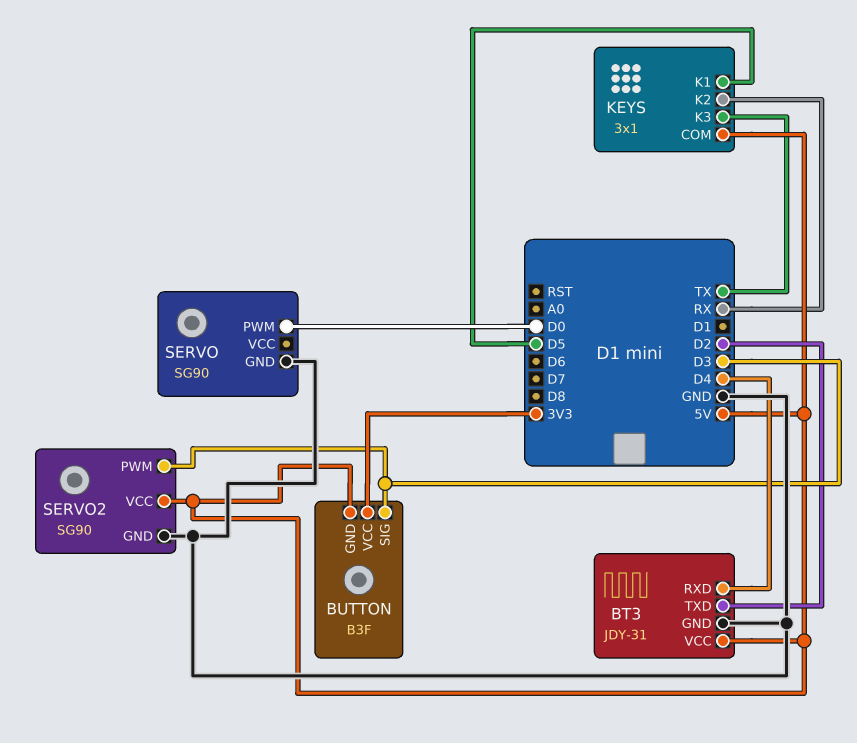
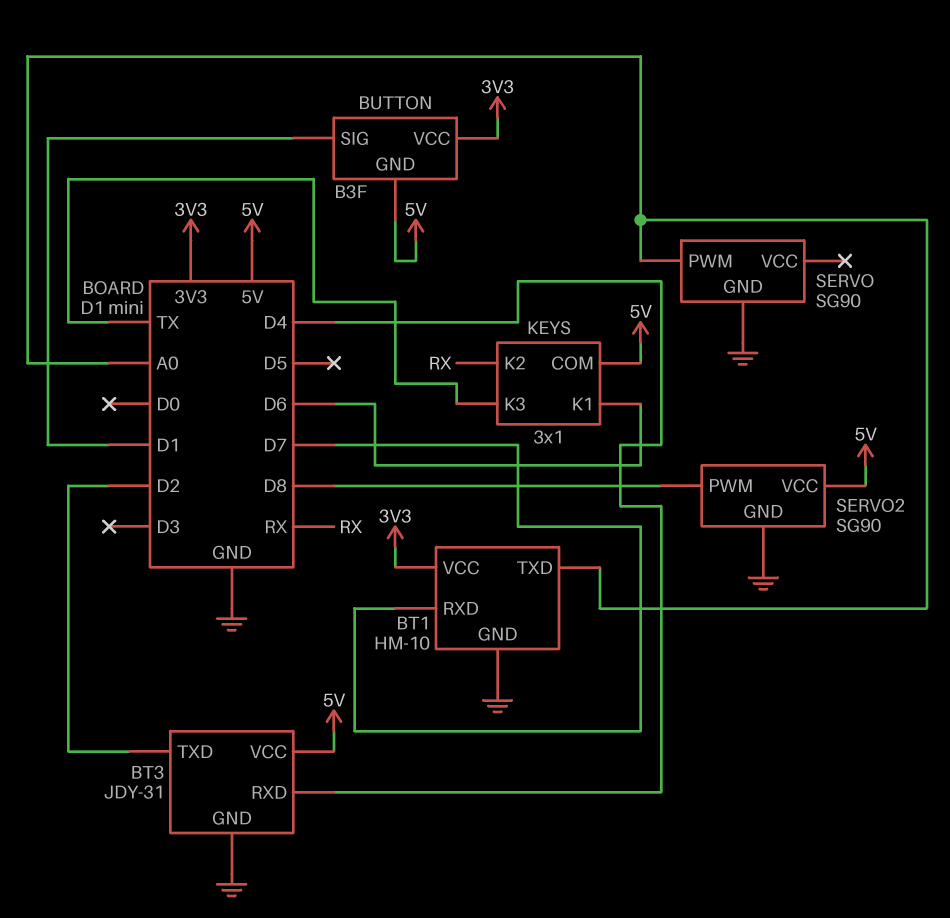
BT1: none -> HM-10
BT1 pin GND: none -> GND
BT1 pin RXD: none -> D7
BT1 pin TXD: none -> A0
BT1 pin VCC: none -> 3V3
BUTTON pin SIG: D3 -> D1
KEYS pin K1: D5 -> D6
SERVO pin PWM: D0 -> A0
SERVO2 pin PWM: D3 -> D8

